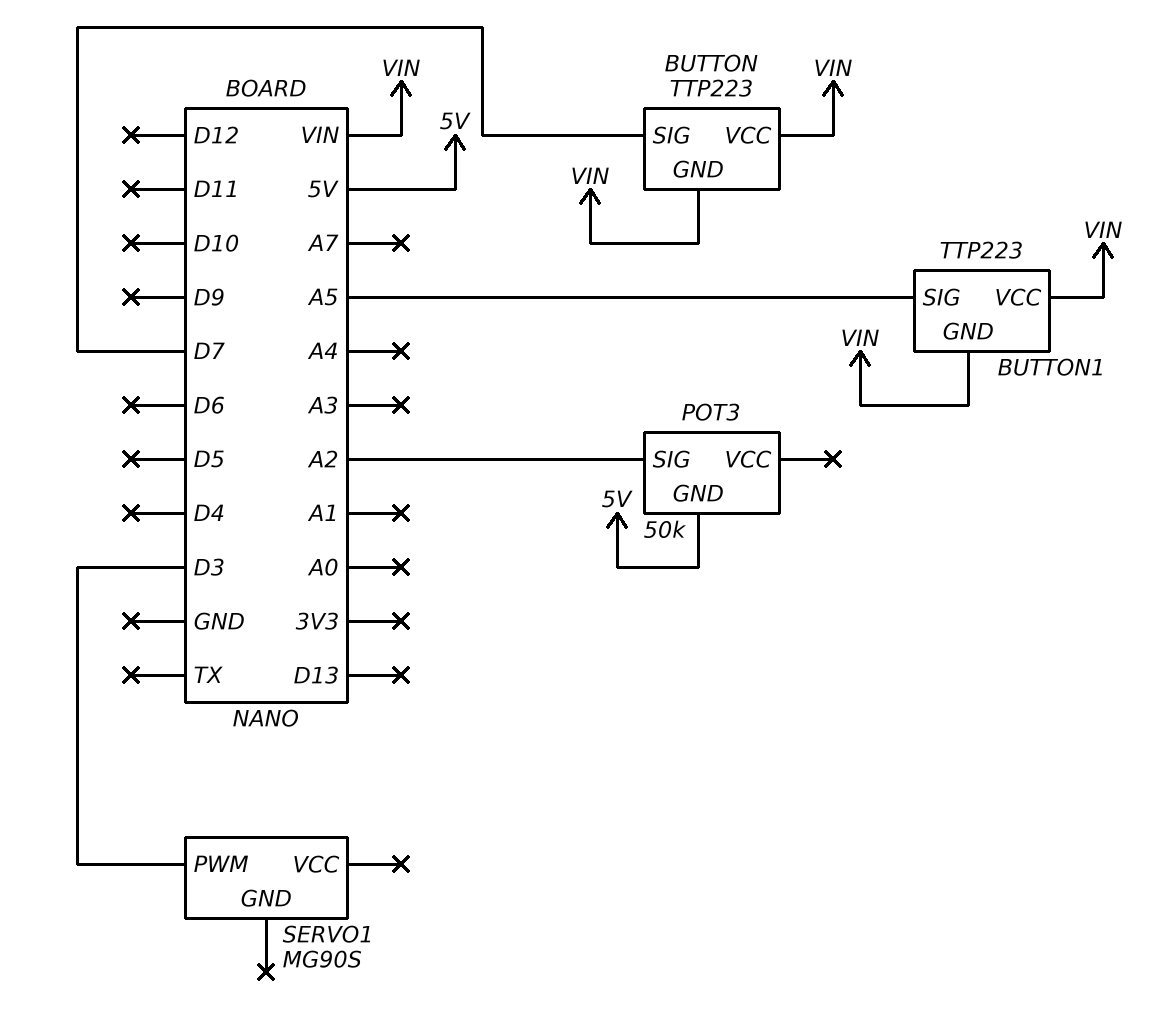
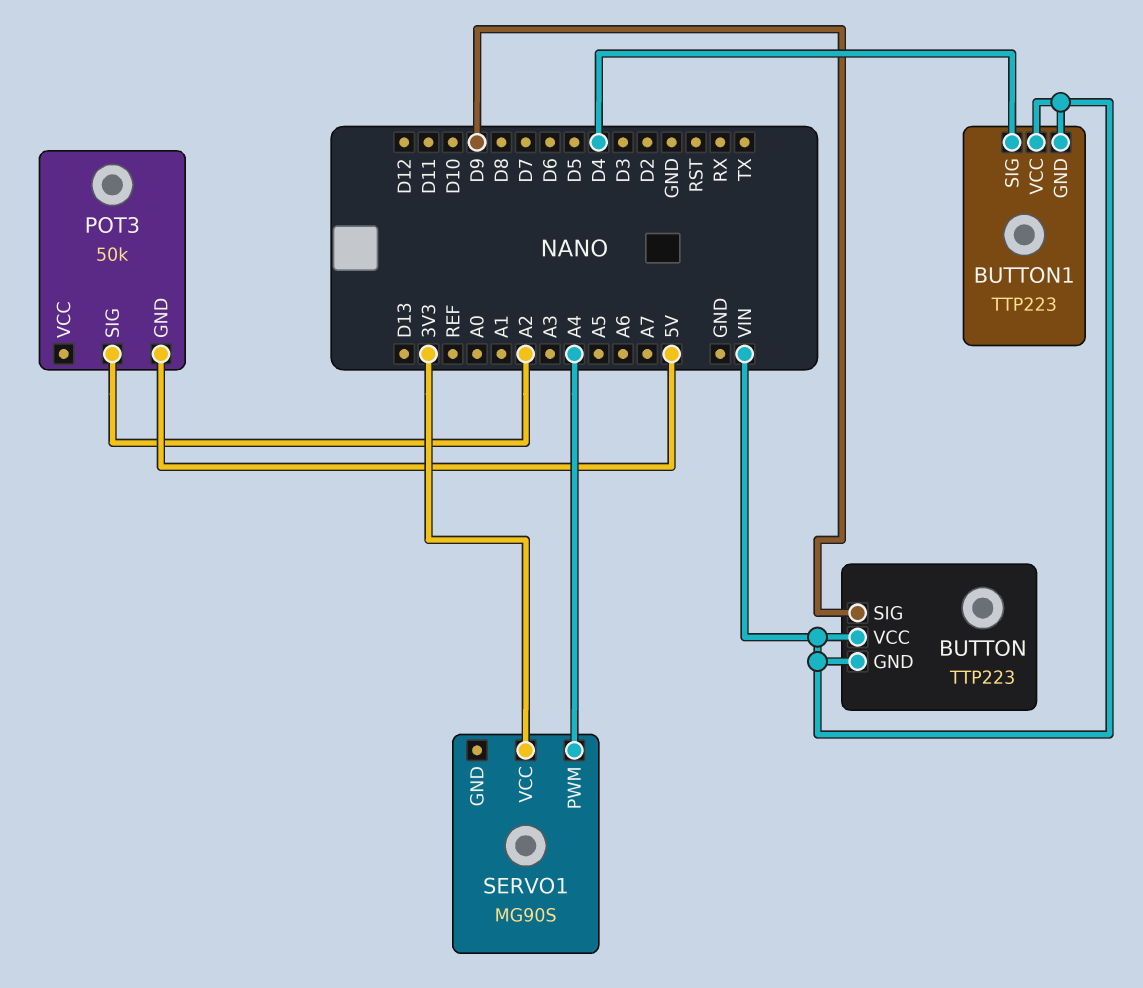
BUTTON pin SIG: D7 -> D9
BUTTON1 pin SIG: A5 -> D4
SERVO1 pin PWM: D3 -> A4
SERVO1 pin VCC: none -> 3V3

